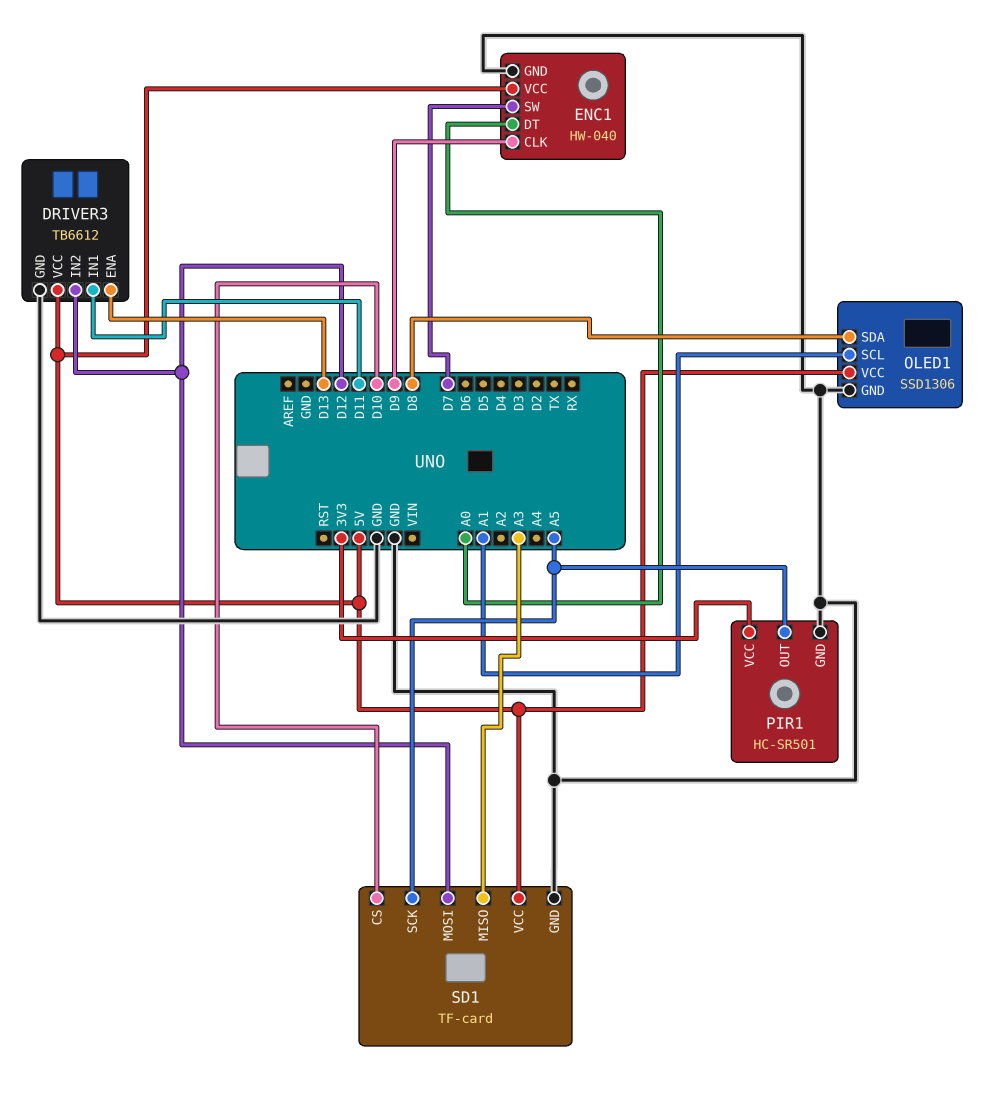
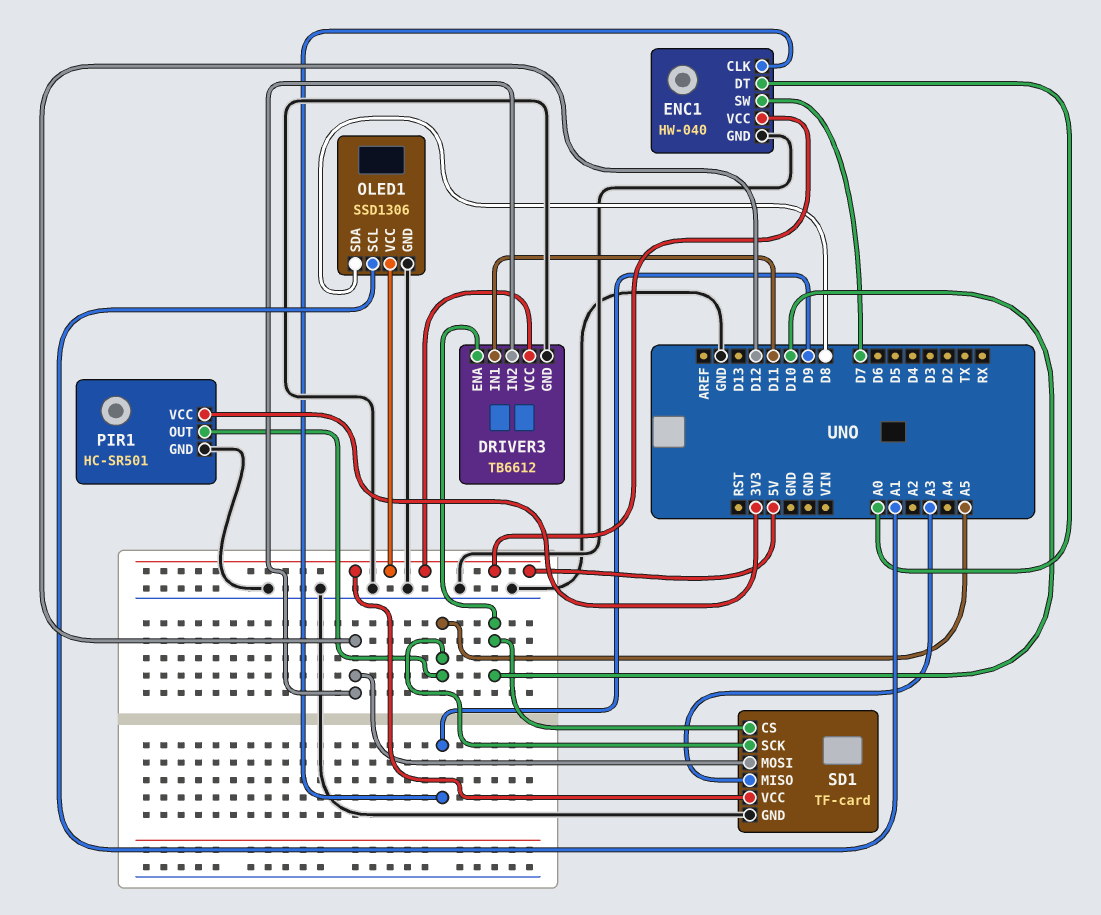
DRIVER3 pin ENA: D13 -> D10

